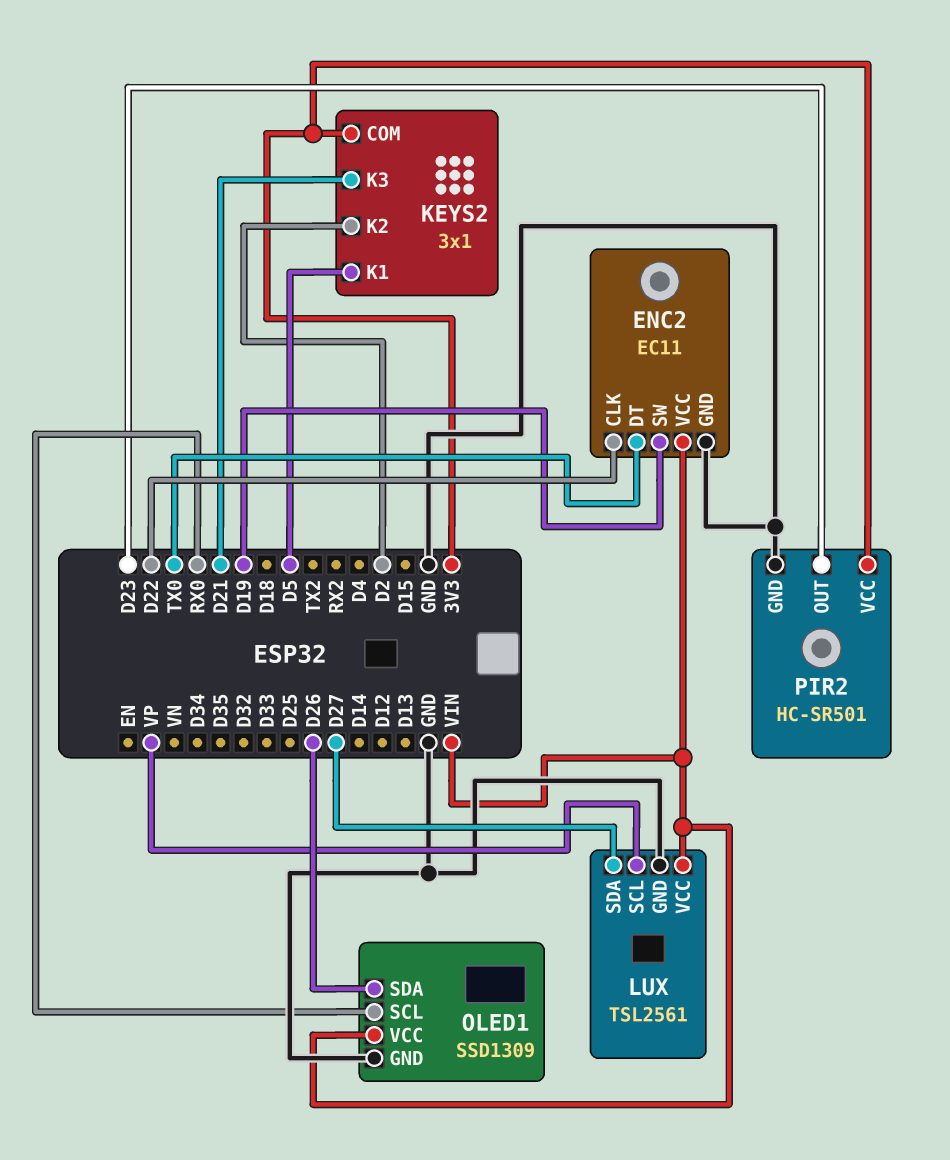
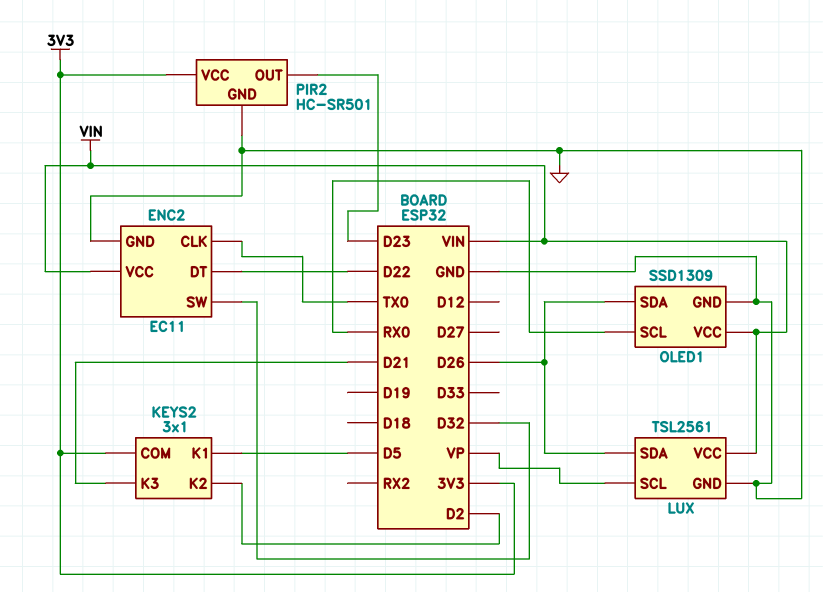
ENC2 pin CLK: D22 -> TX0
ENC2 pin DT: TX0 -> D22
ENC2 pin SW: D19 -> D32
LUX pin SDA: D27 -> D26

